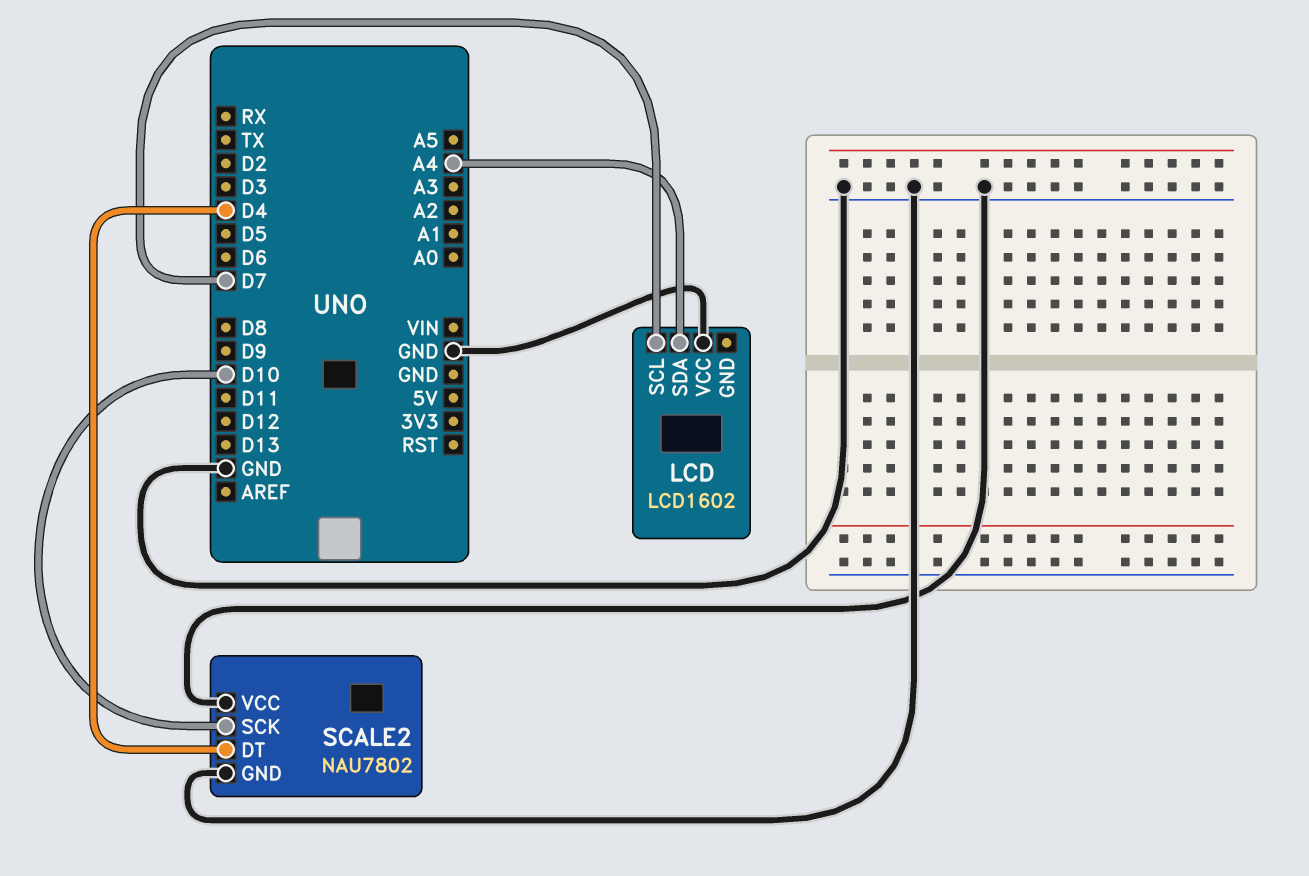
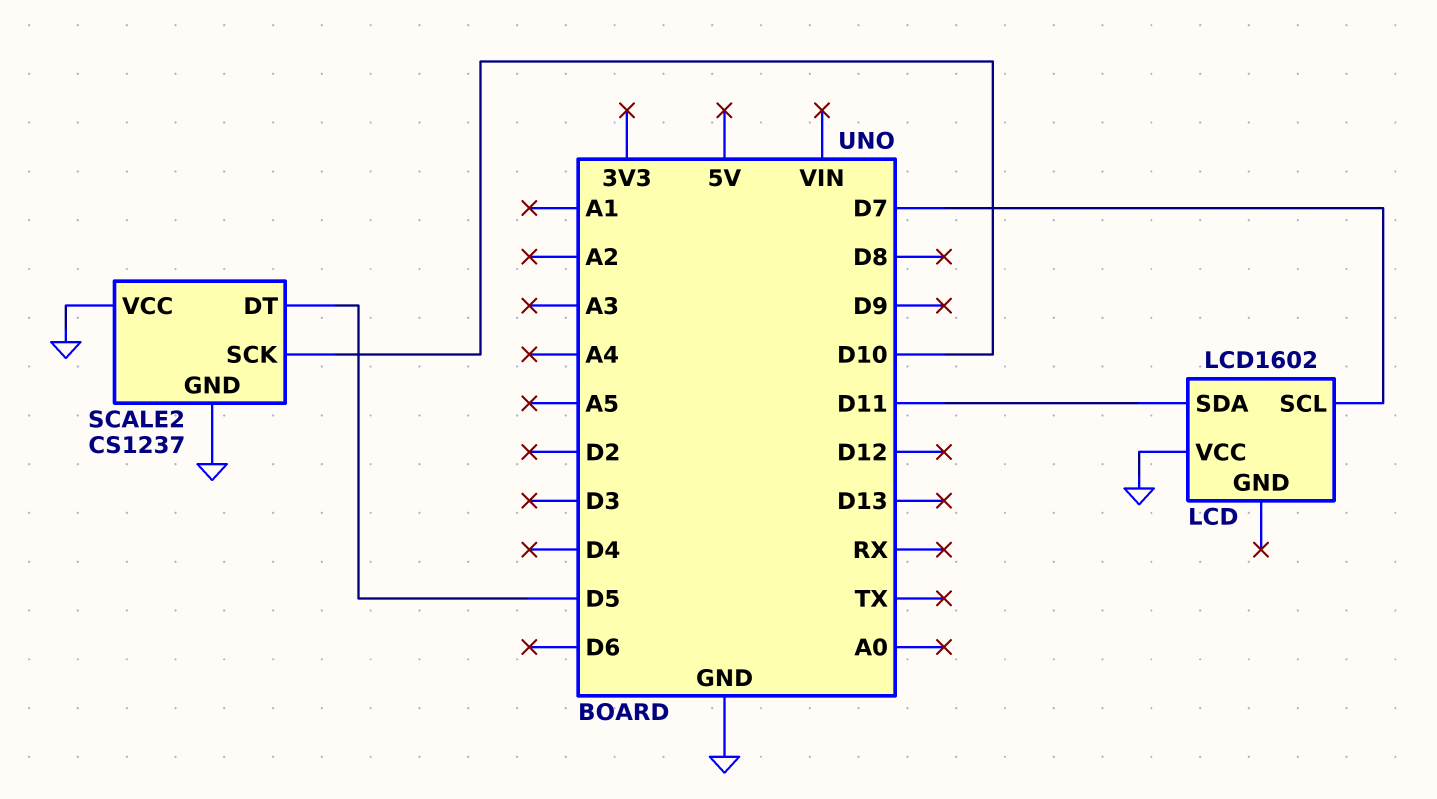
LCD pin SDA: A4 -> D11
SCALE2: NAU7802 -> CS1237
SCALE2 pin DT: D4 -> D5

